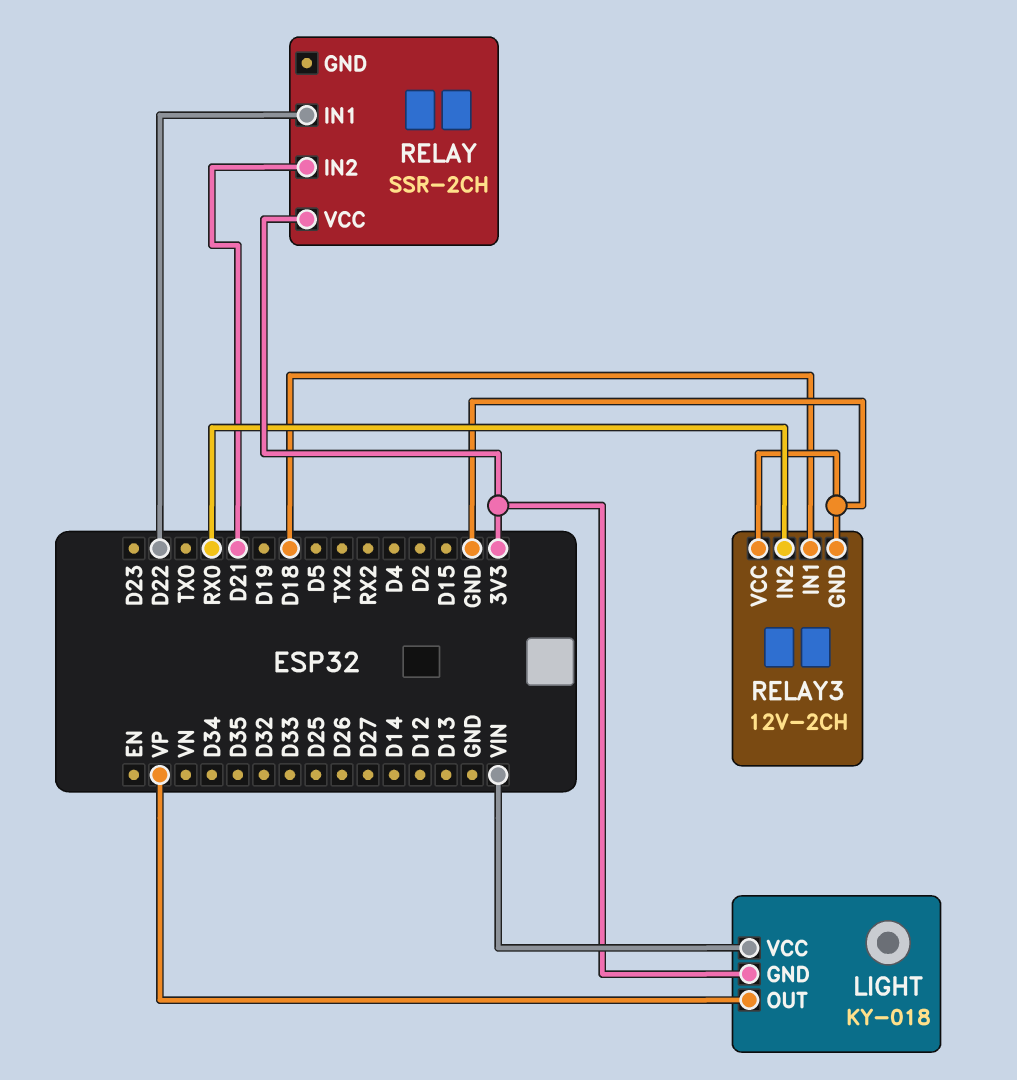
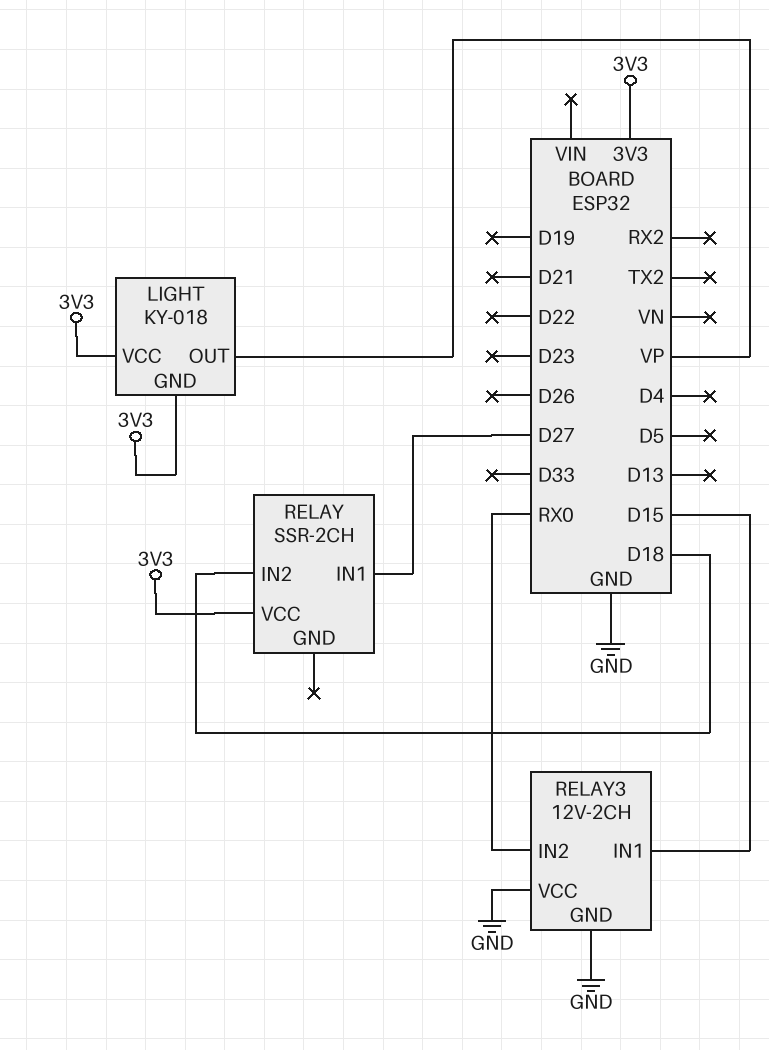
LIGHT pin VCC: VIN -> 3V3
RELAY pin IN1: D22 -> D27
RELAY pin IN2: D21 -> D18
RELAY3 pin IN1: D18 -> D15

